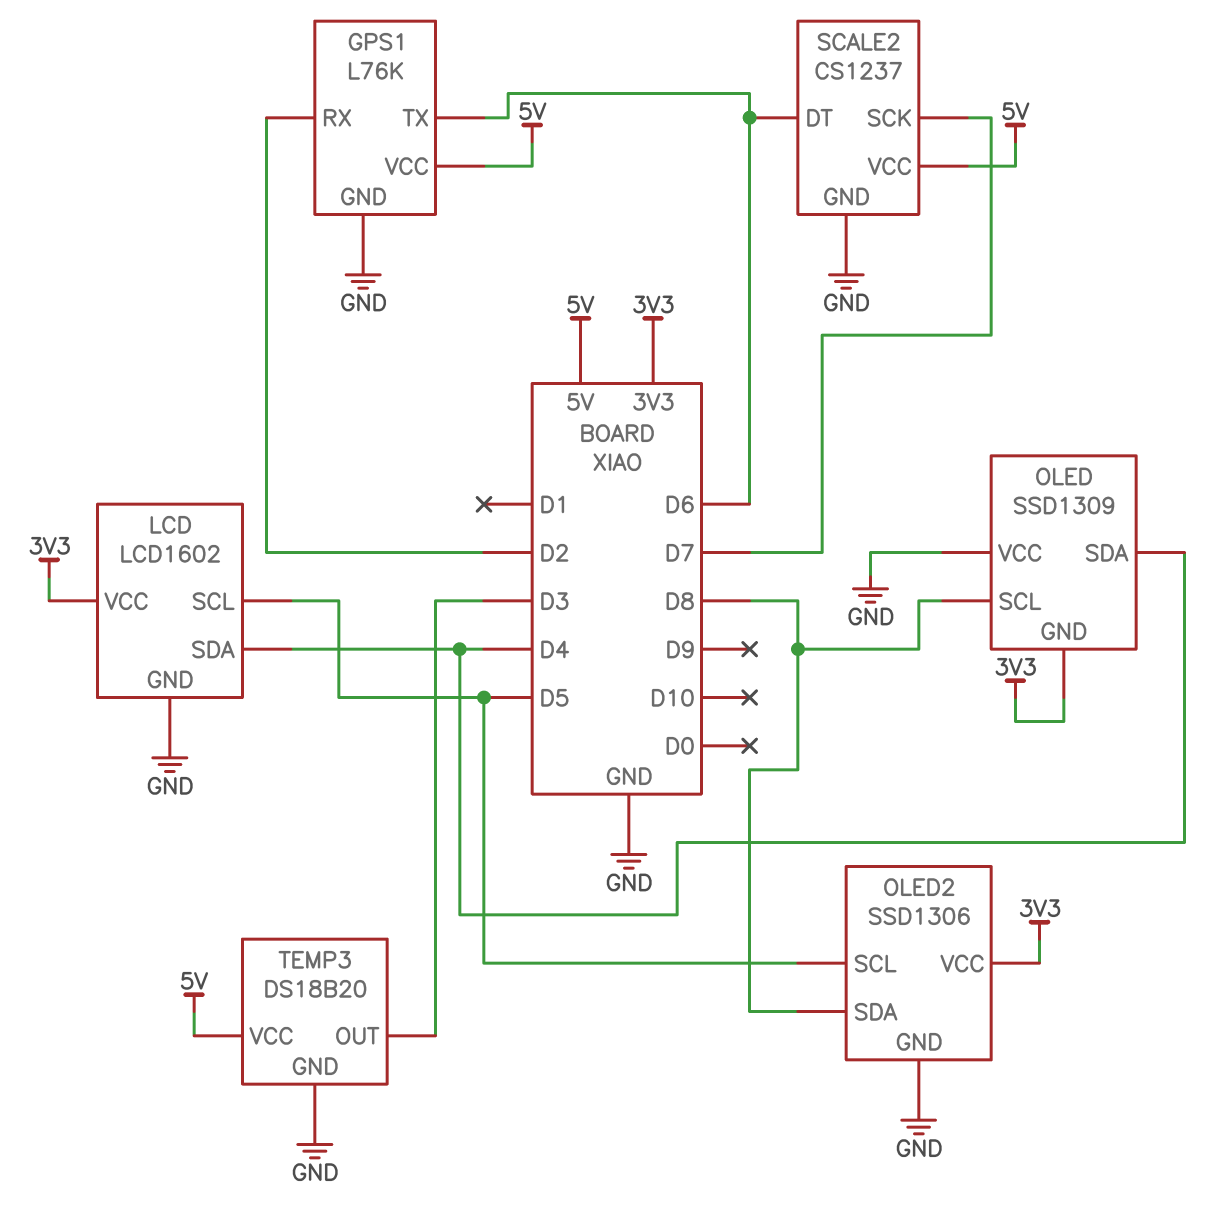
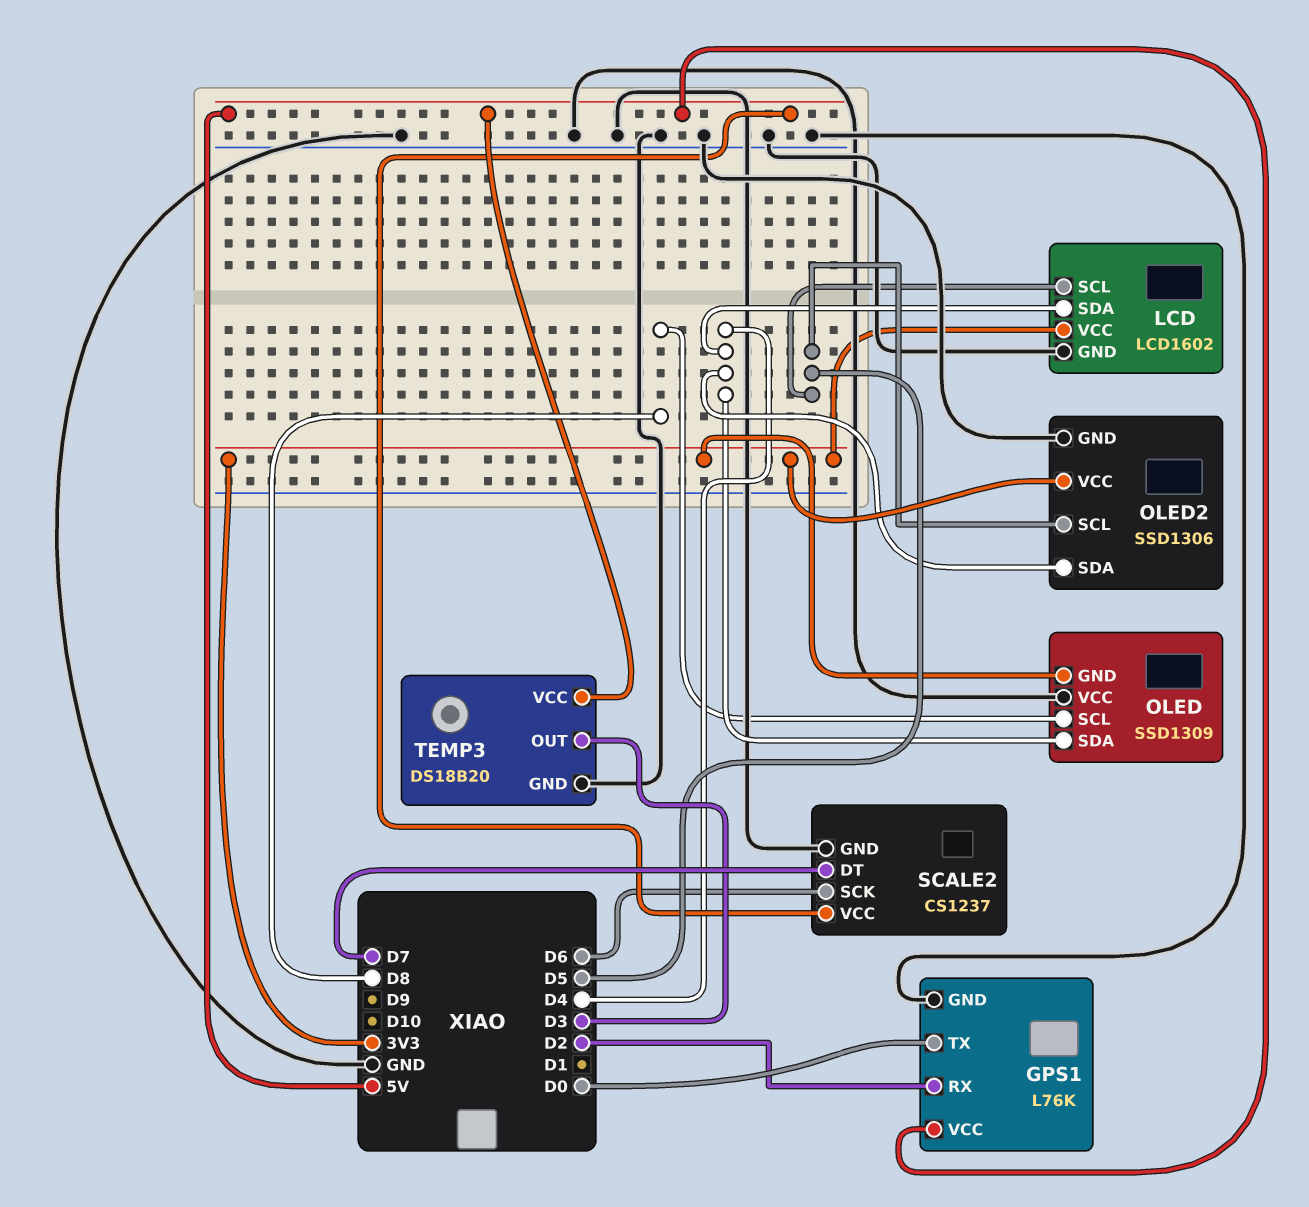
GPS1 pin TX: D6 -> D0
OLED2 pin SDA: D8 -> D4
SCALE2 pin DT: D6 -> D7
SCALE2 pin SCK: D7 -> D6

